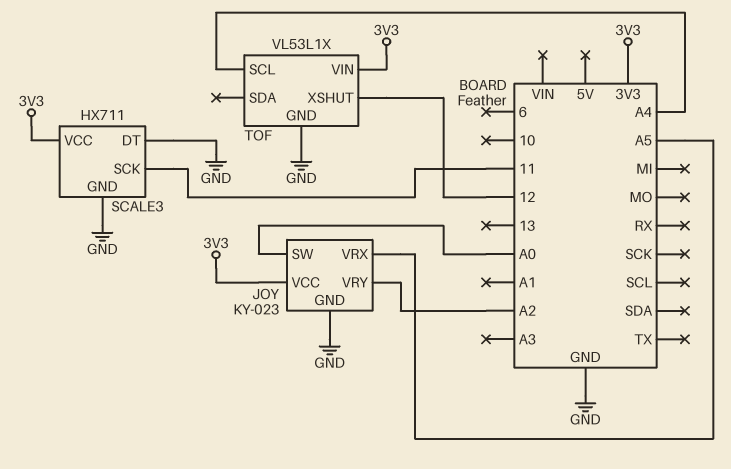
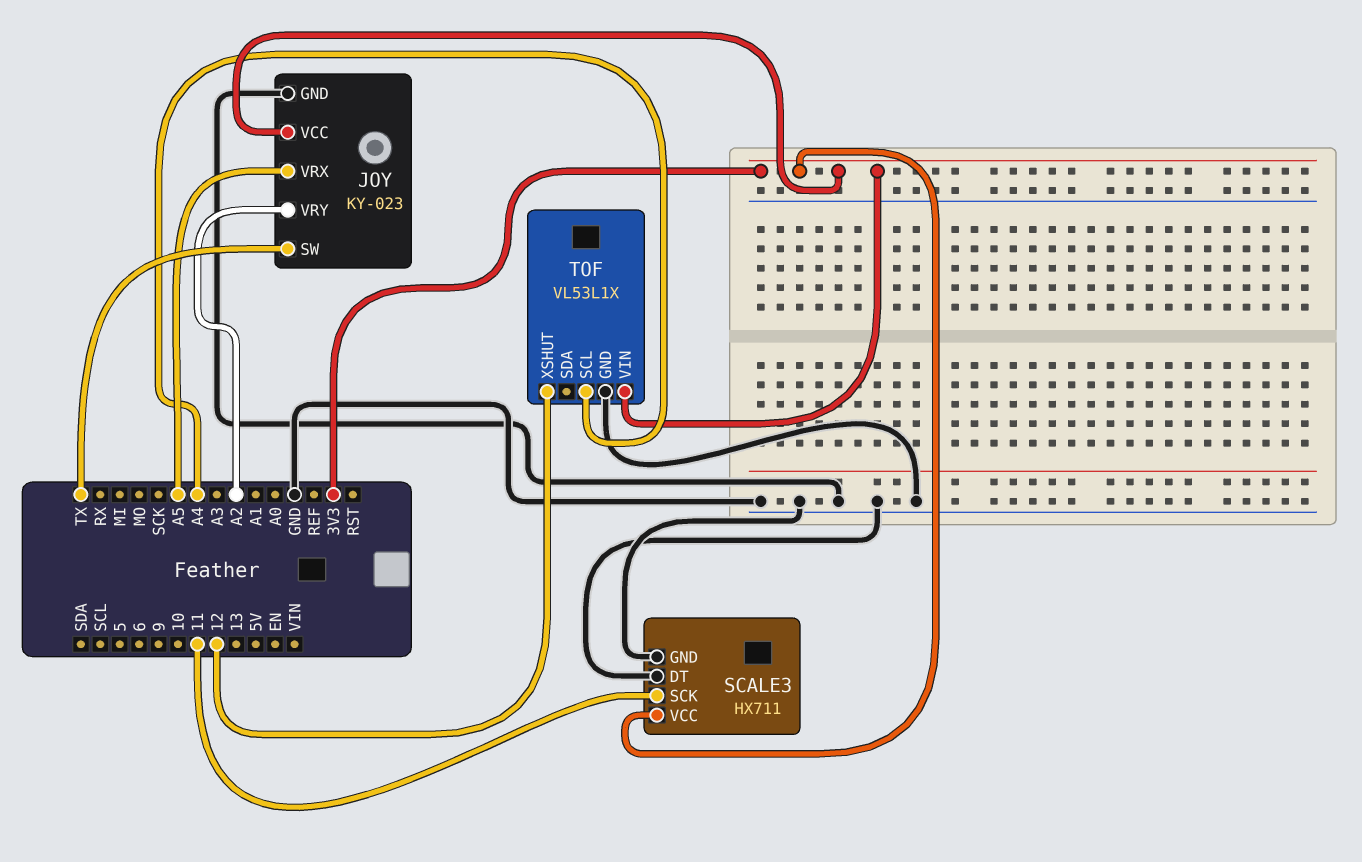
JOY pin SW: A0 -> TX

